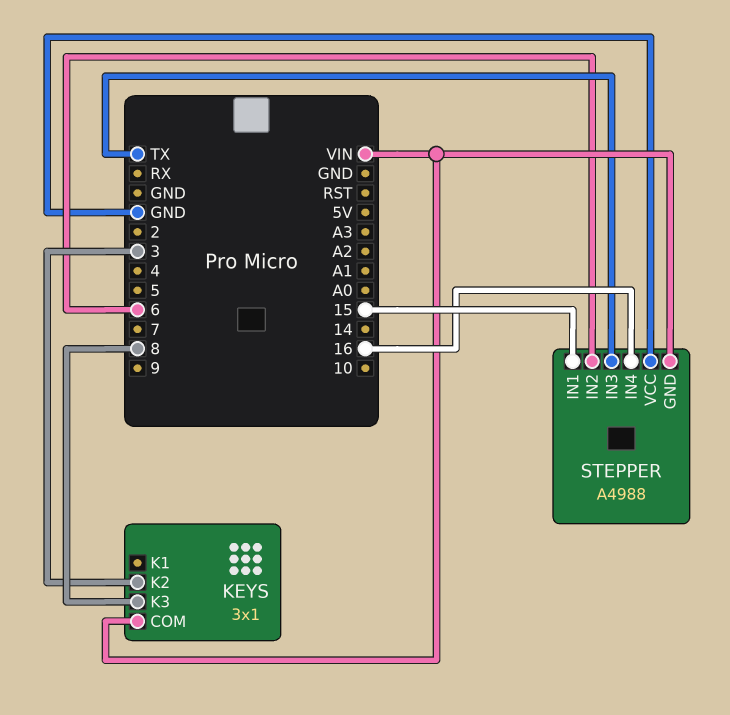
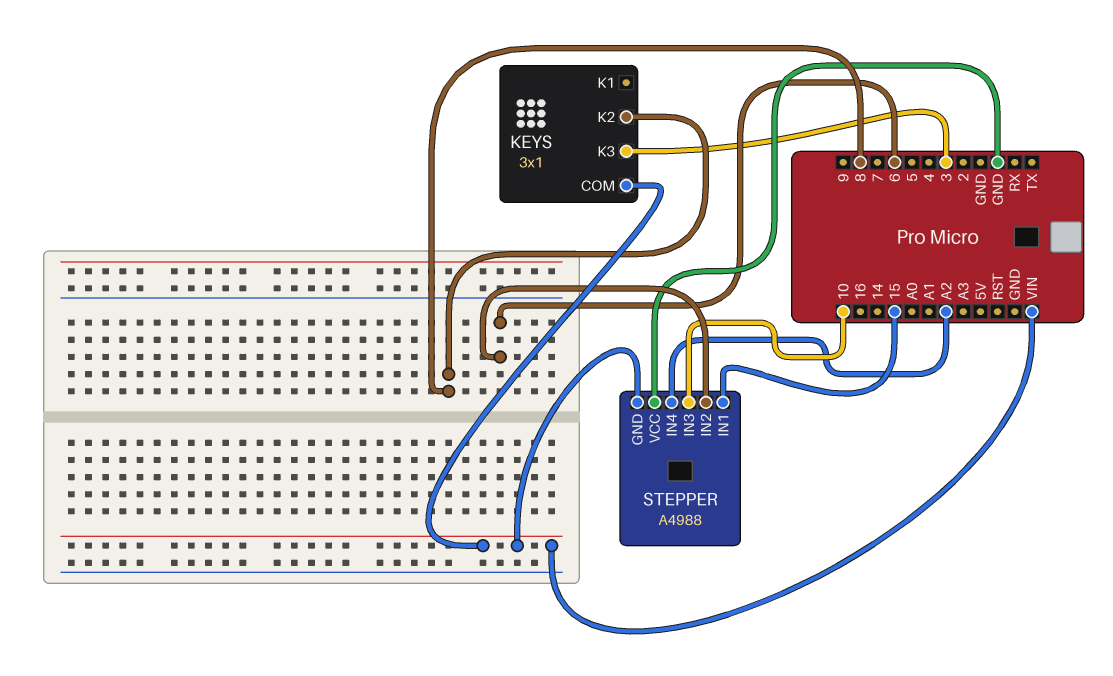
KEYS pin K2: 3 -> 8
KEYS pin K3: 8 -> 3
STEPPER pin IN3: TX -> 10
STEPPER pin IN4: 16 -> A2

